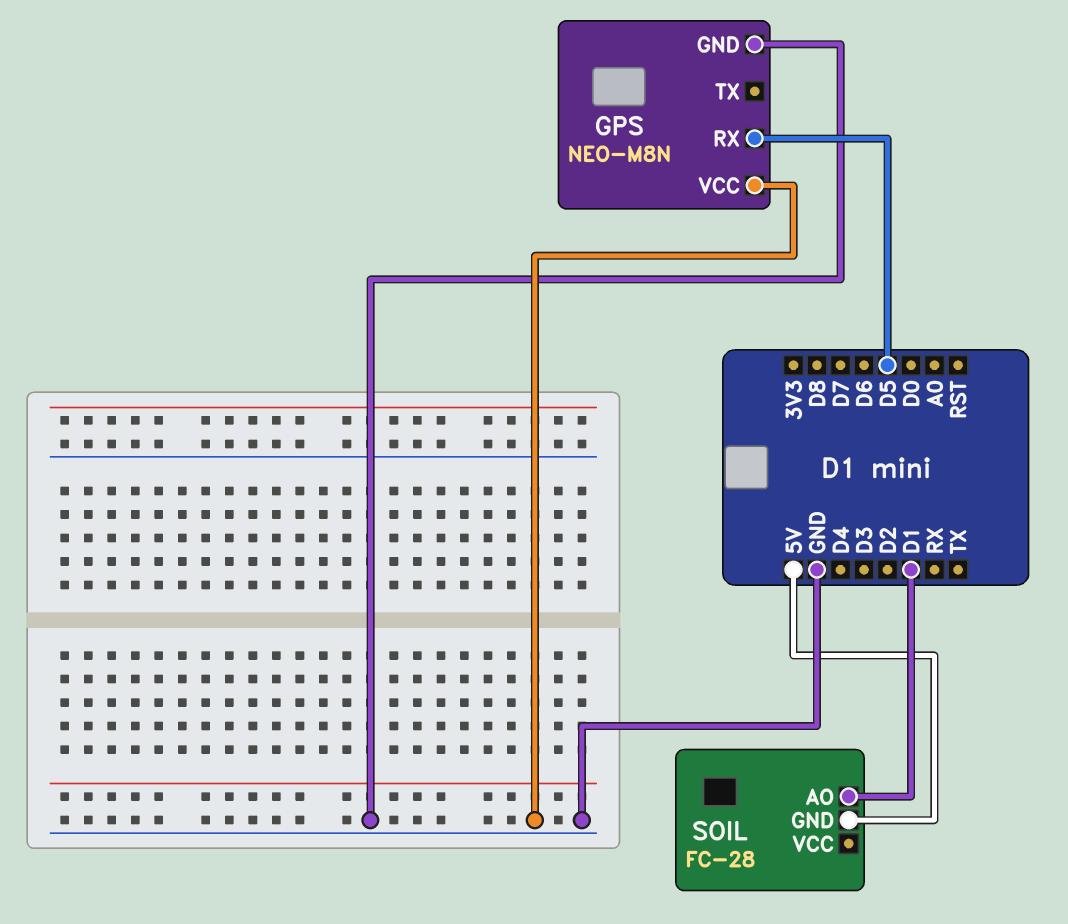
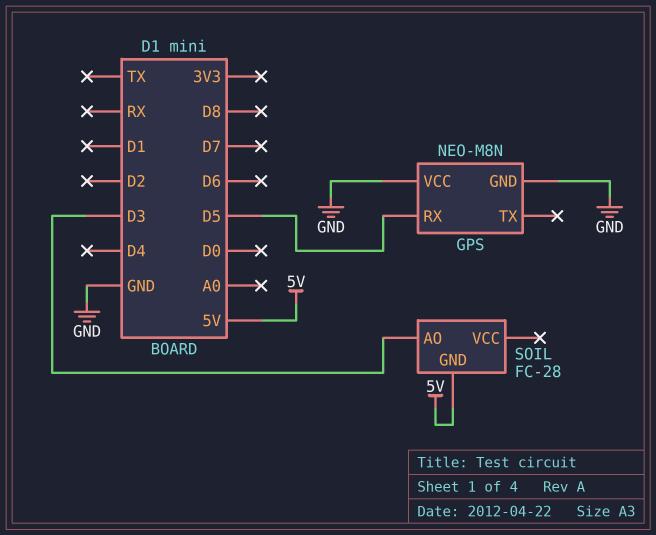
SOIL pin AO: D1 -> D3

